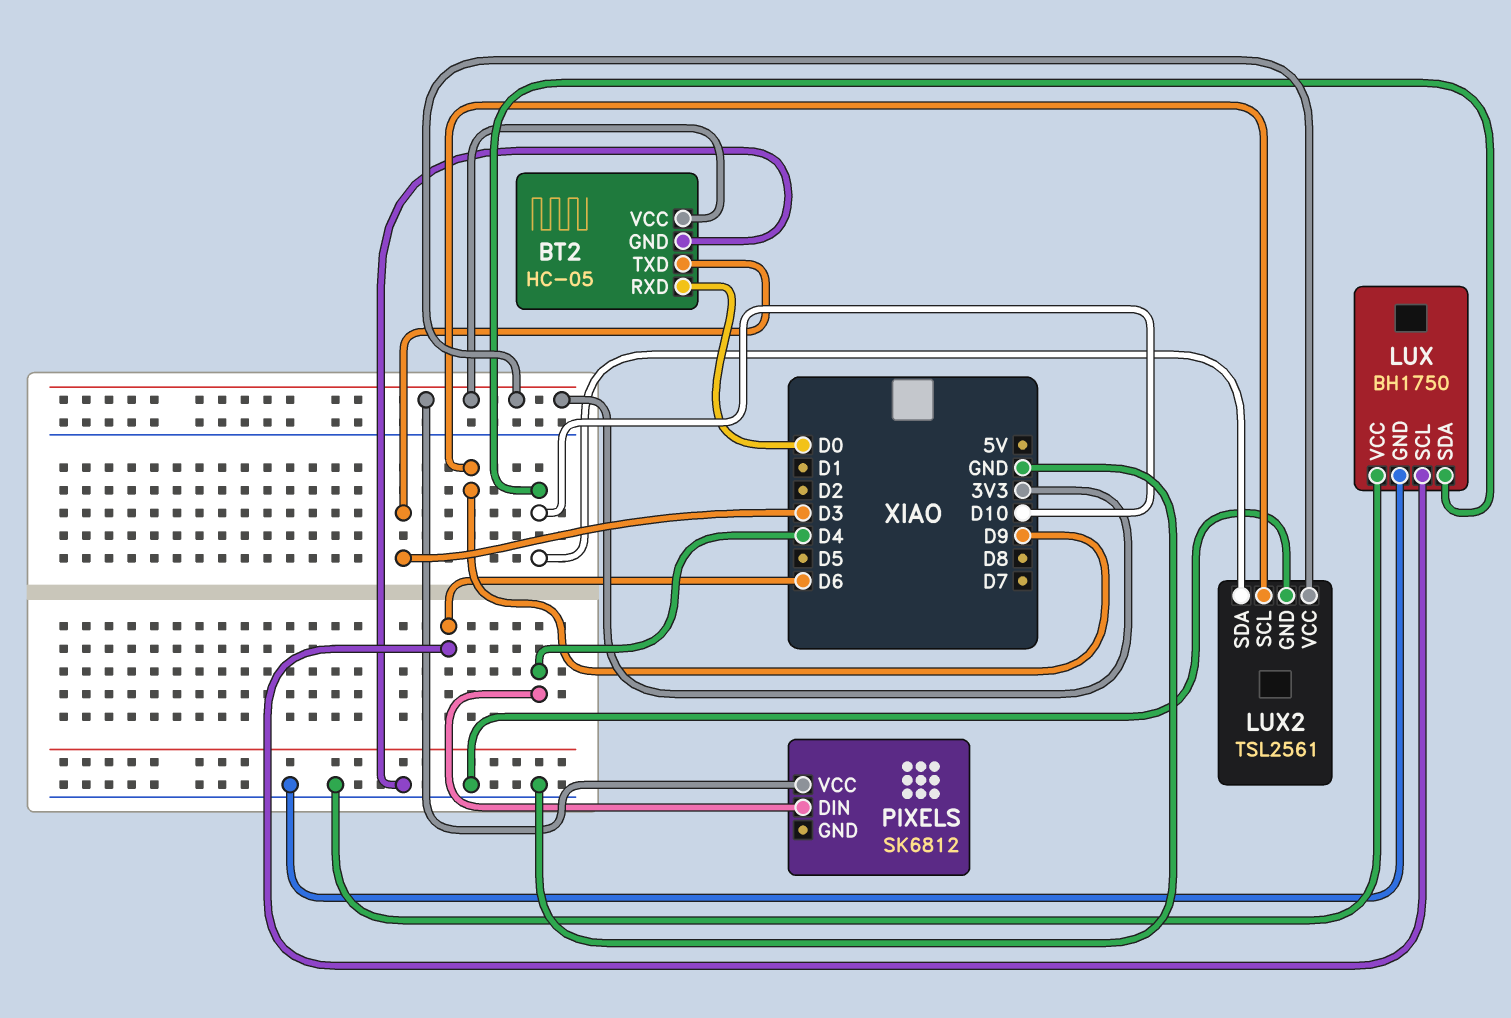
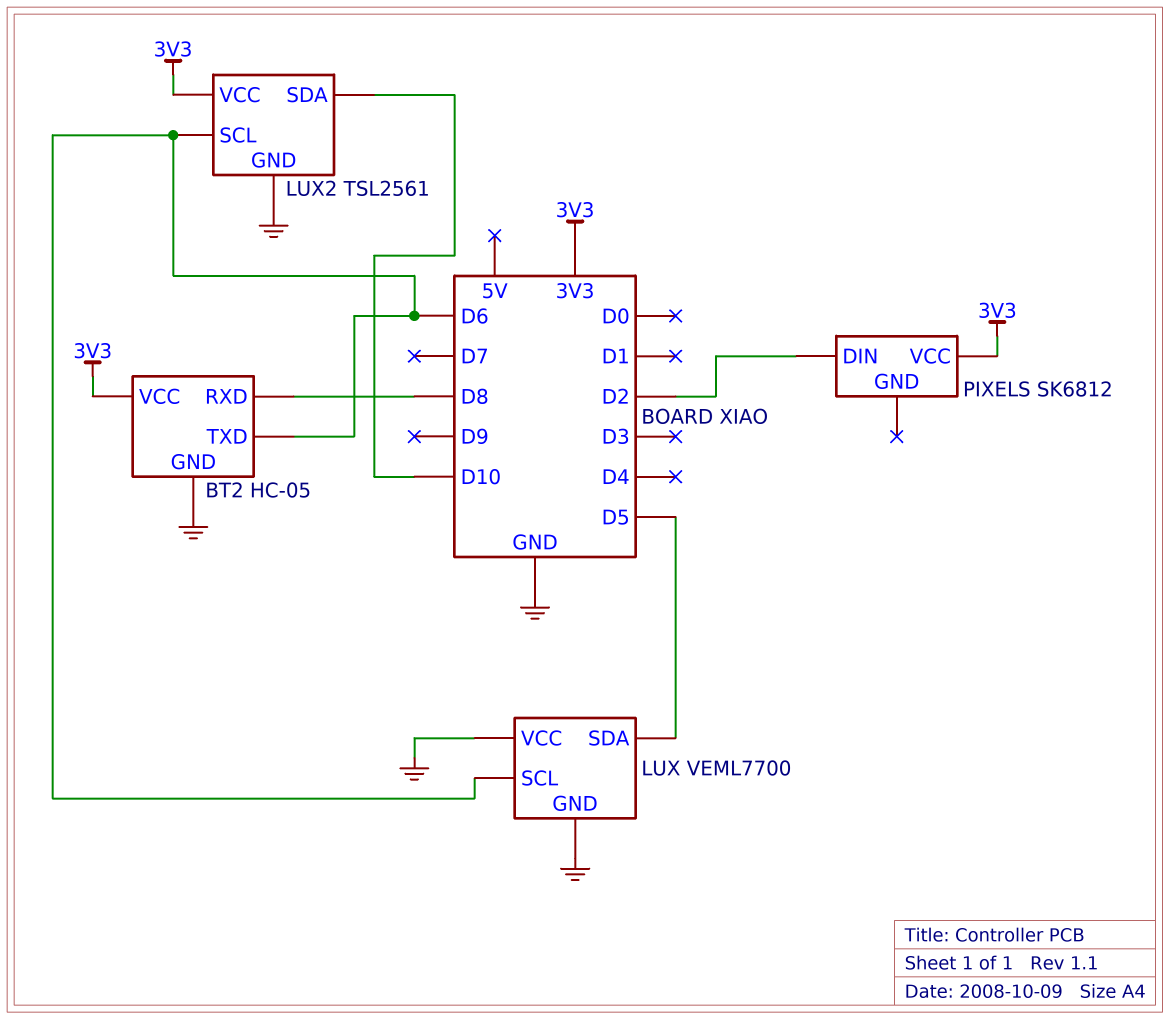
BT2 pin RXD: D0 -> D8
BT2 pin TXD: D3 -> D6
LUX: BH1750 -> VEML7700
LUX pin SDA: D10 -> D5
LUX2 pin SCL: D9 -> D6
PIXELS pin DIN: D4 -> D2

